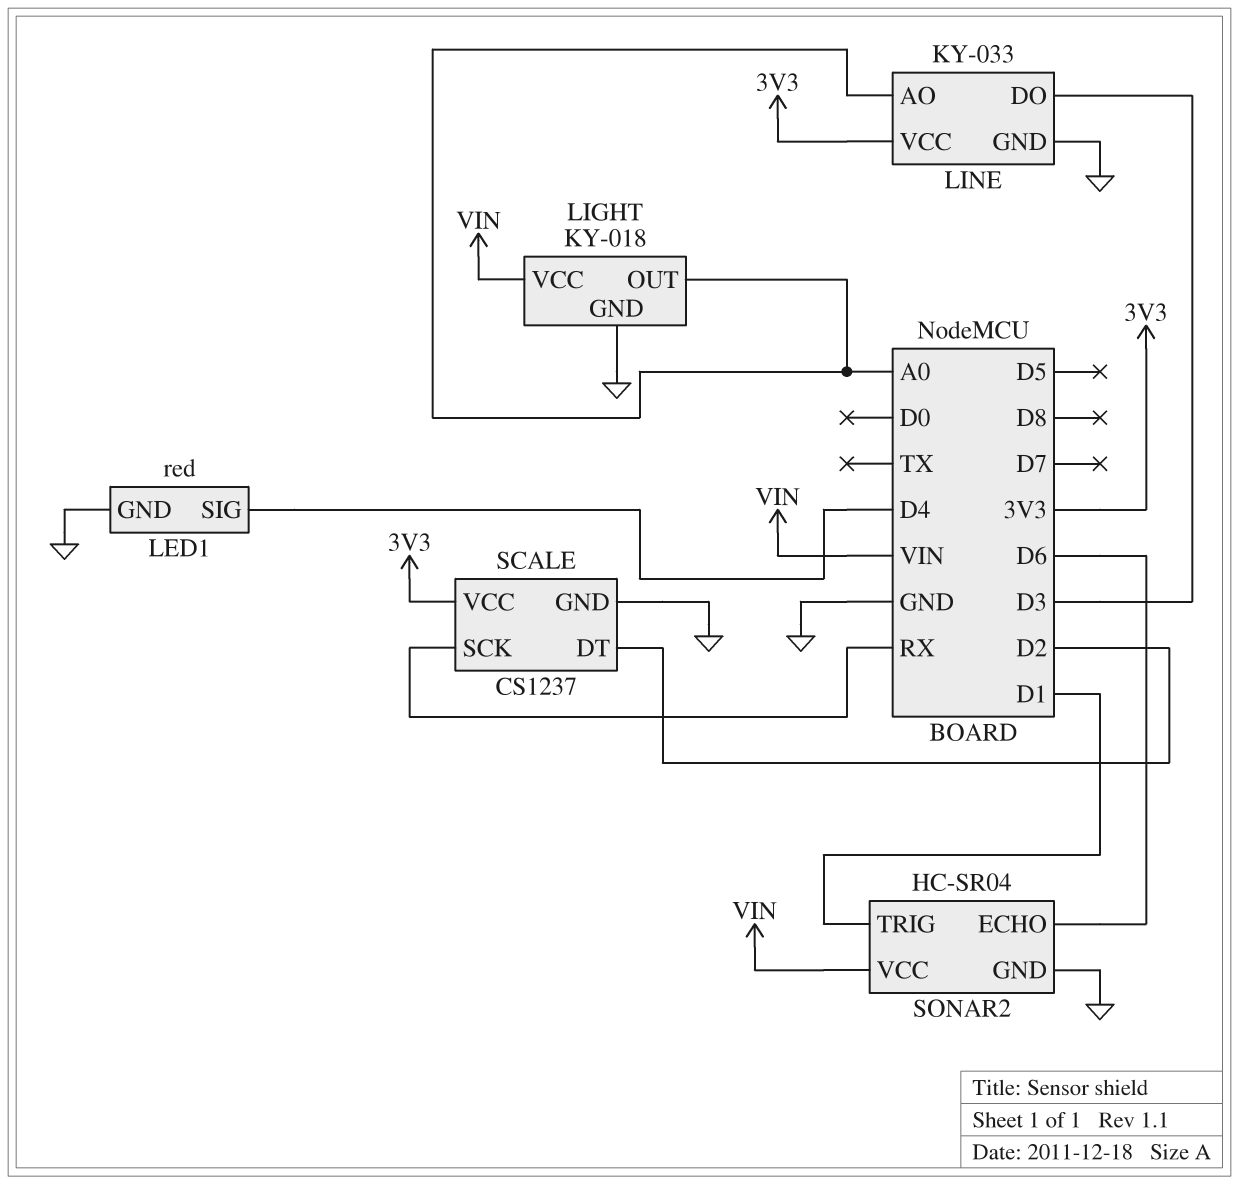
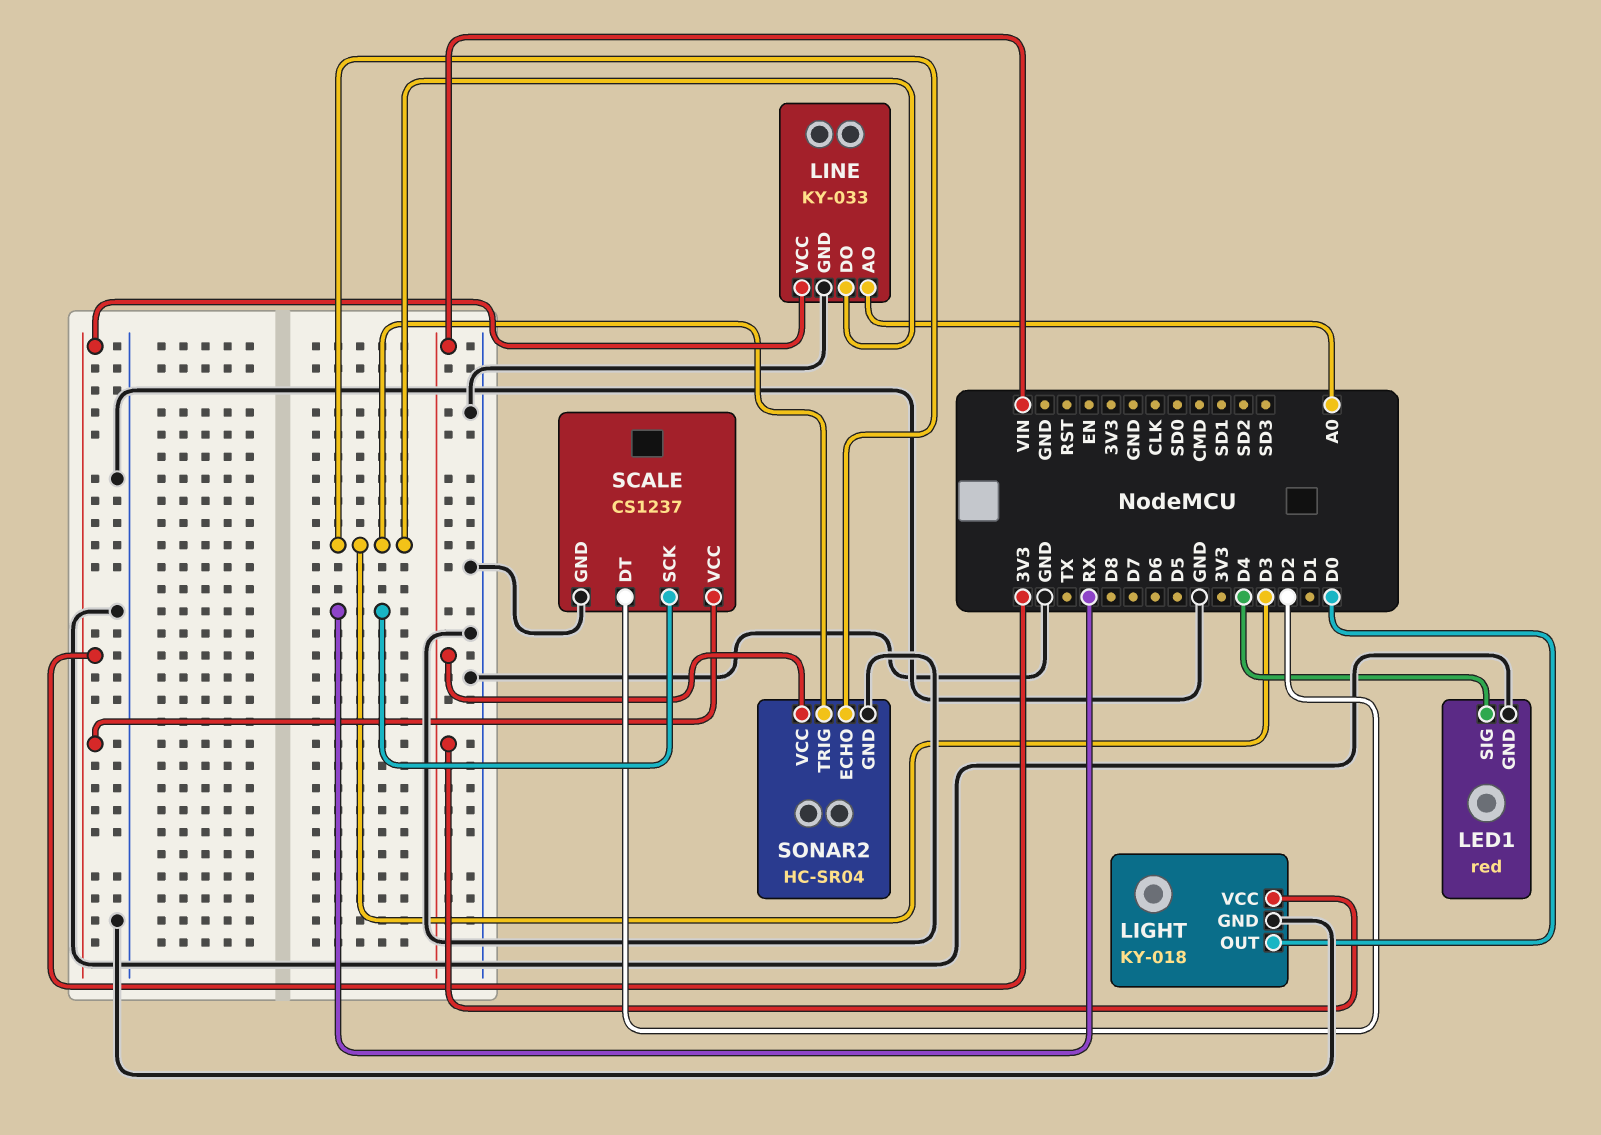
LIGHT pin OUT: A0 -> D0
SONAR2 pin ECHO: D6 -> D3
SONAR2 pin TRIG: D1 -> D3

